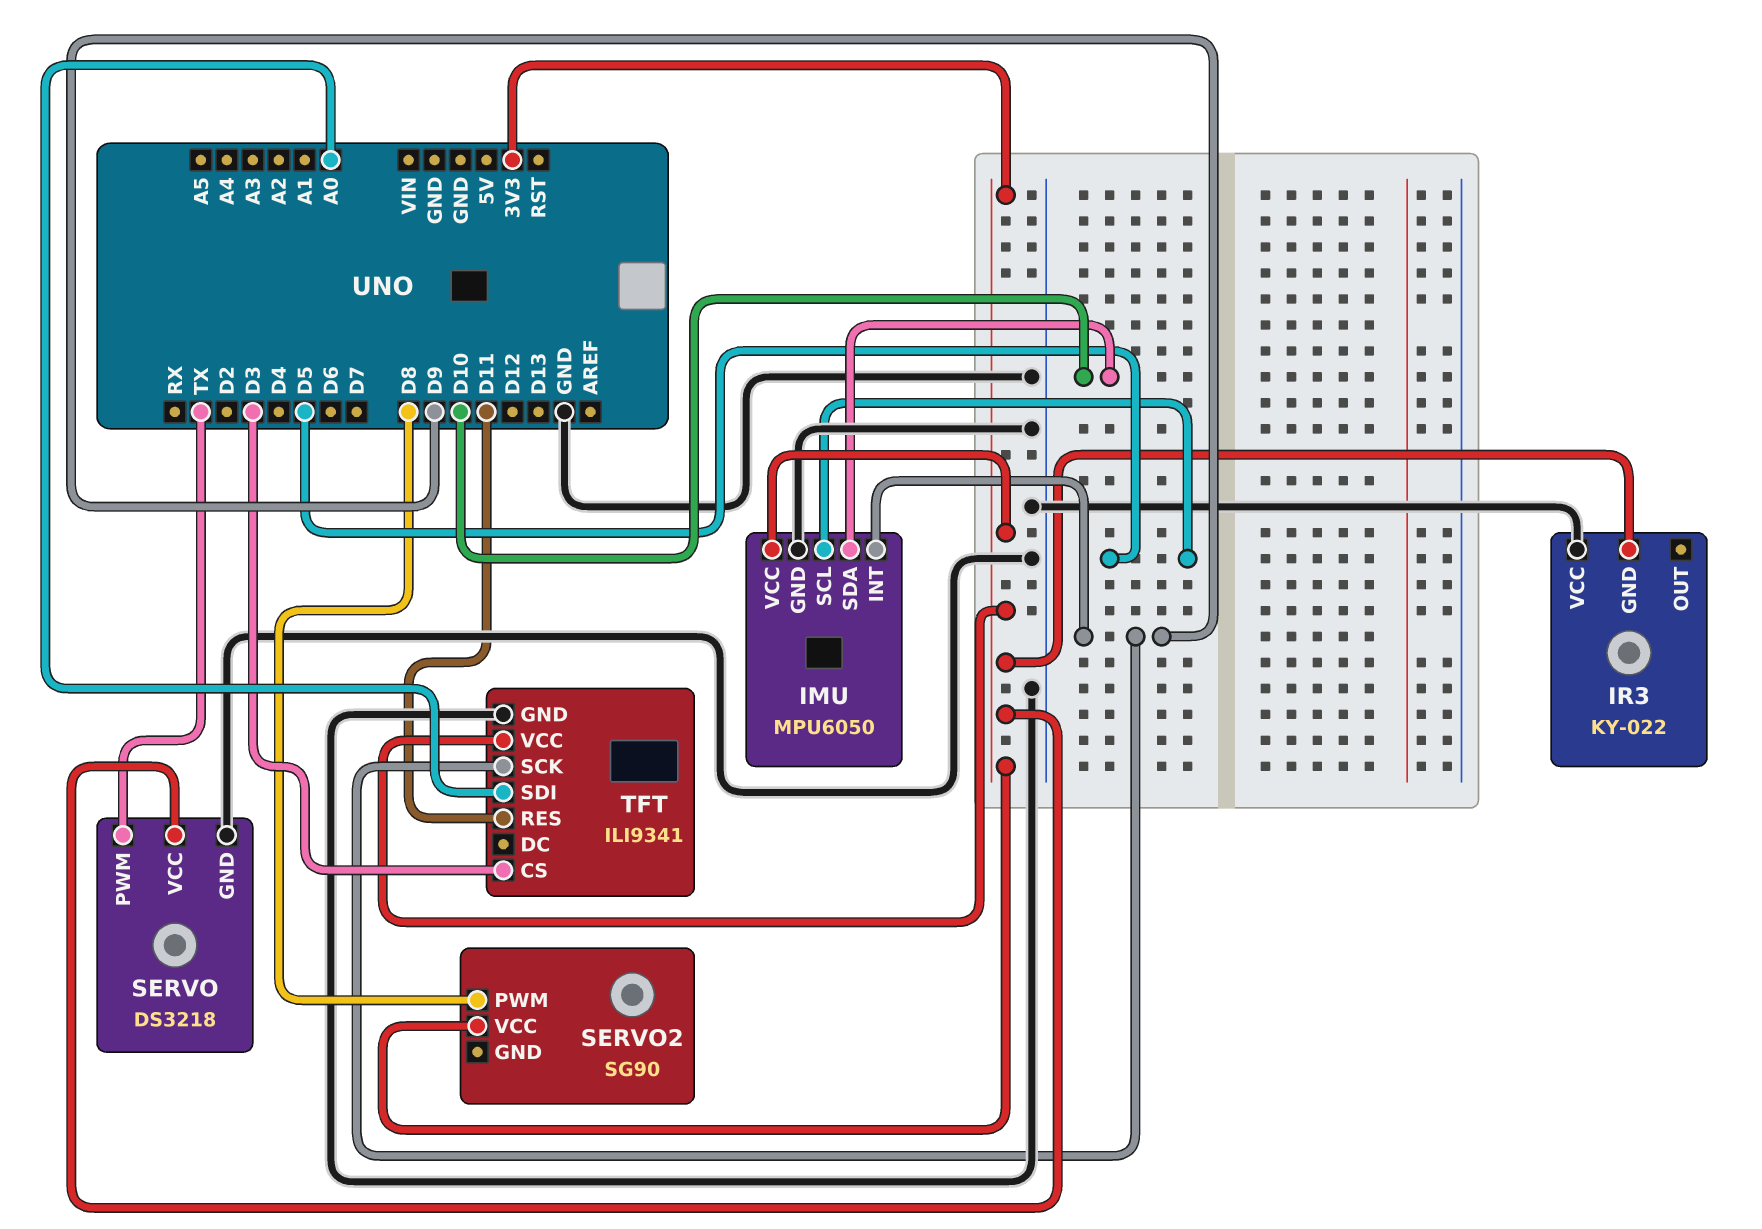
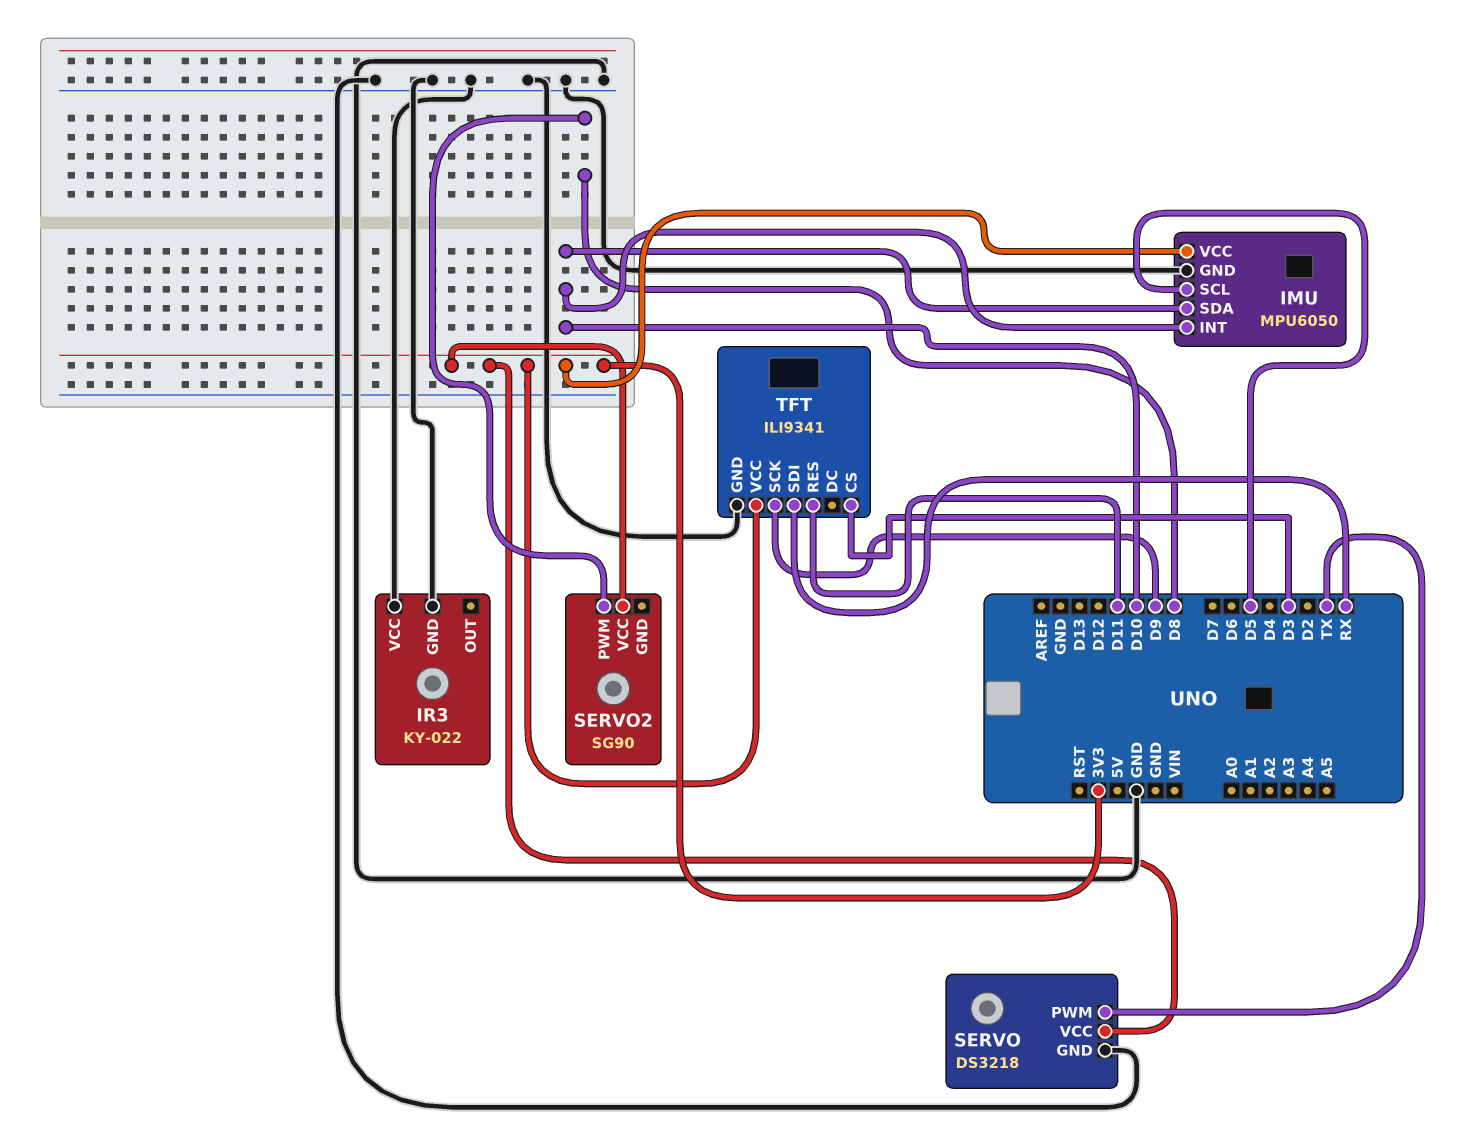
IMU pin INT: D9 -> D10
IR3 pin GND: 3V3 -> GND
TFT pin SDI: A0 -> RX

